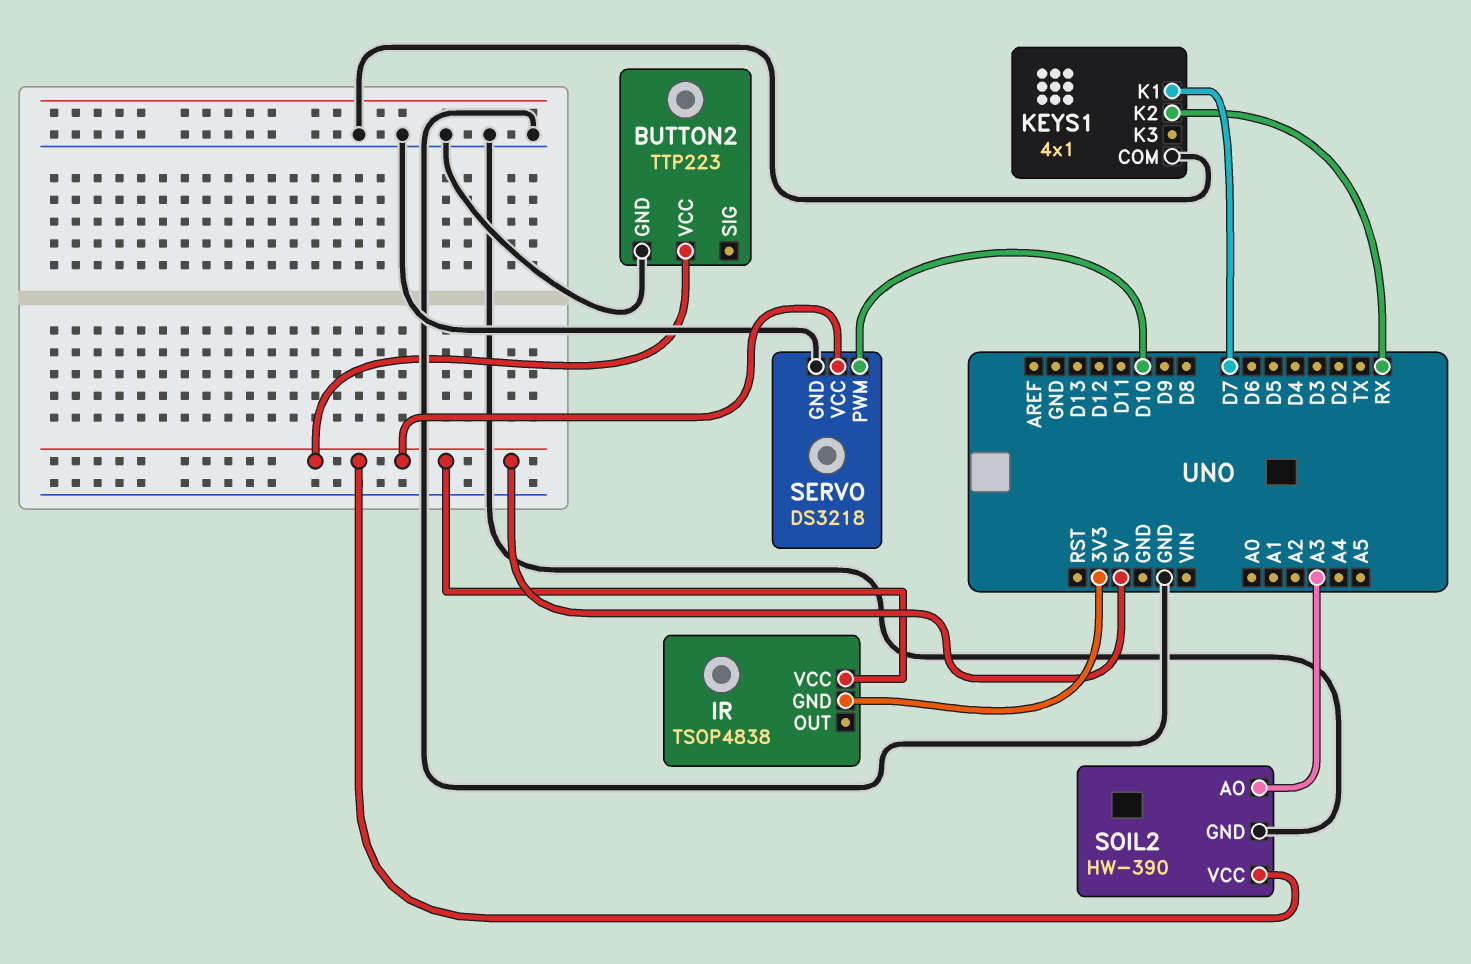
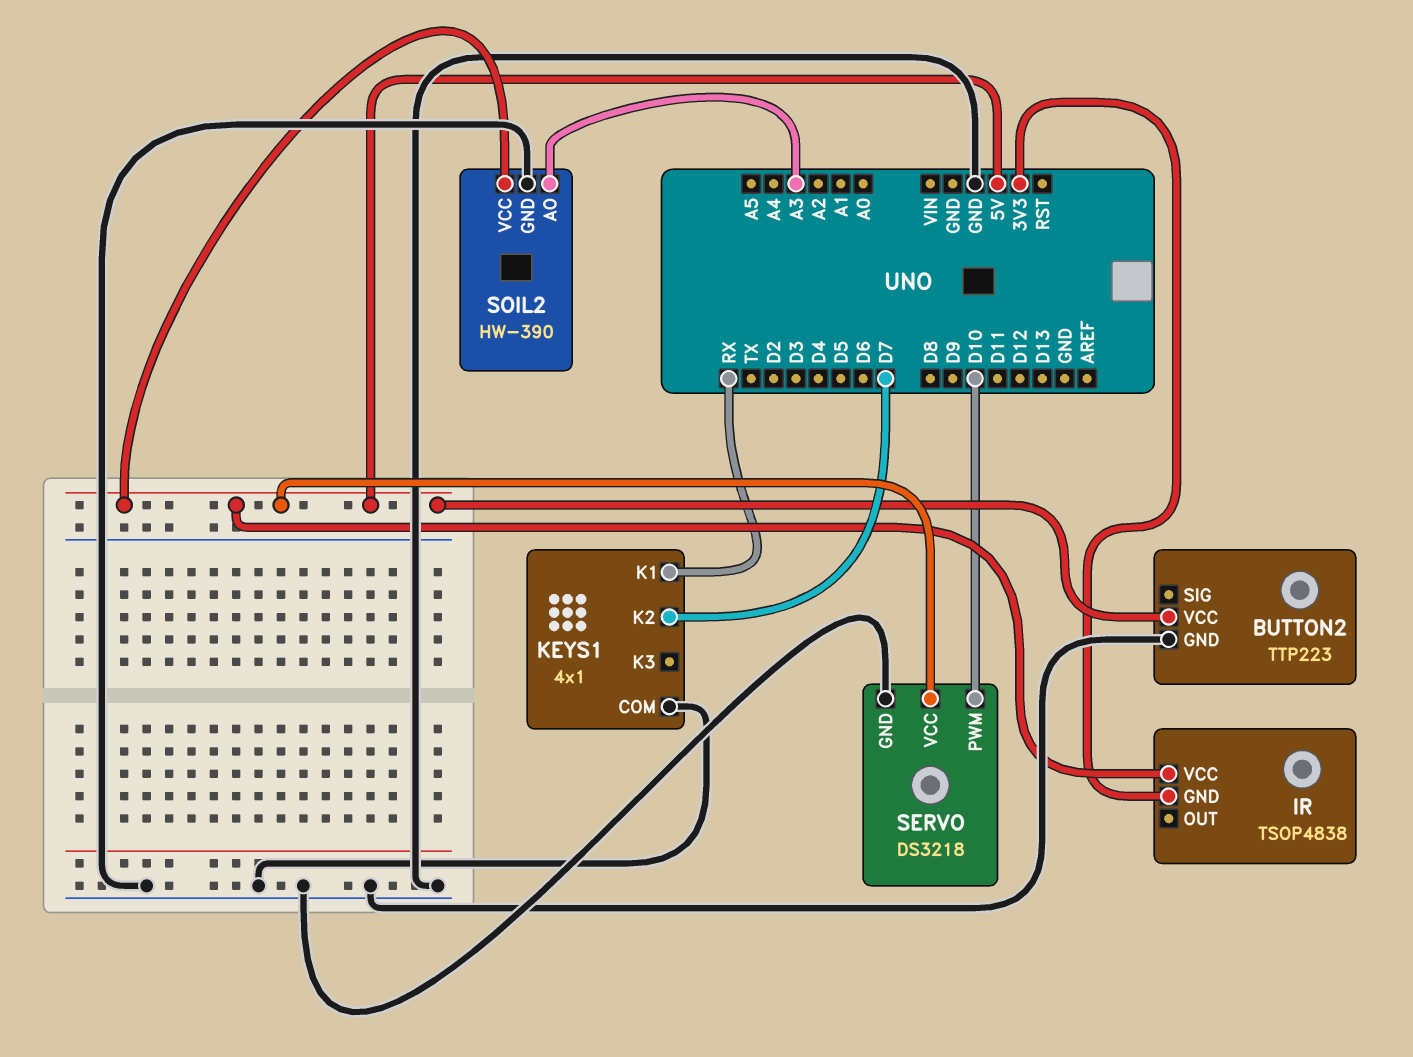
KEYS1 pin K1: D7 -> RX
KEYS1 pin K2: RX -> D7

